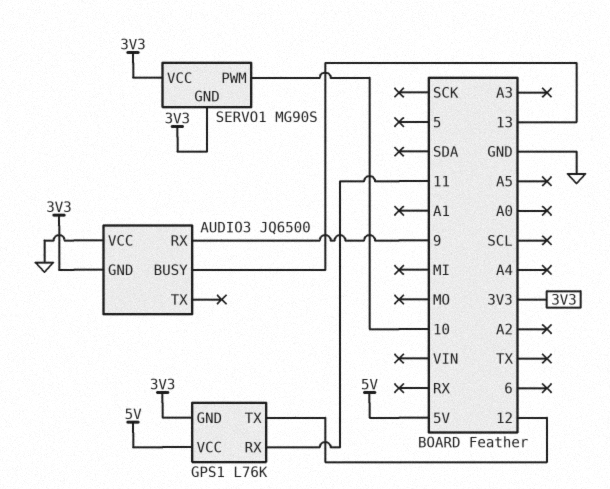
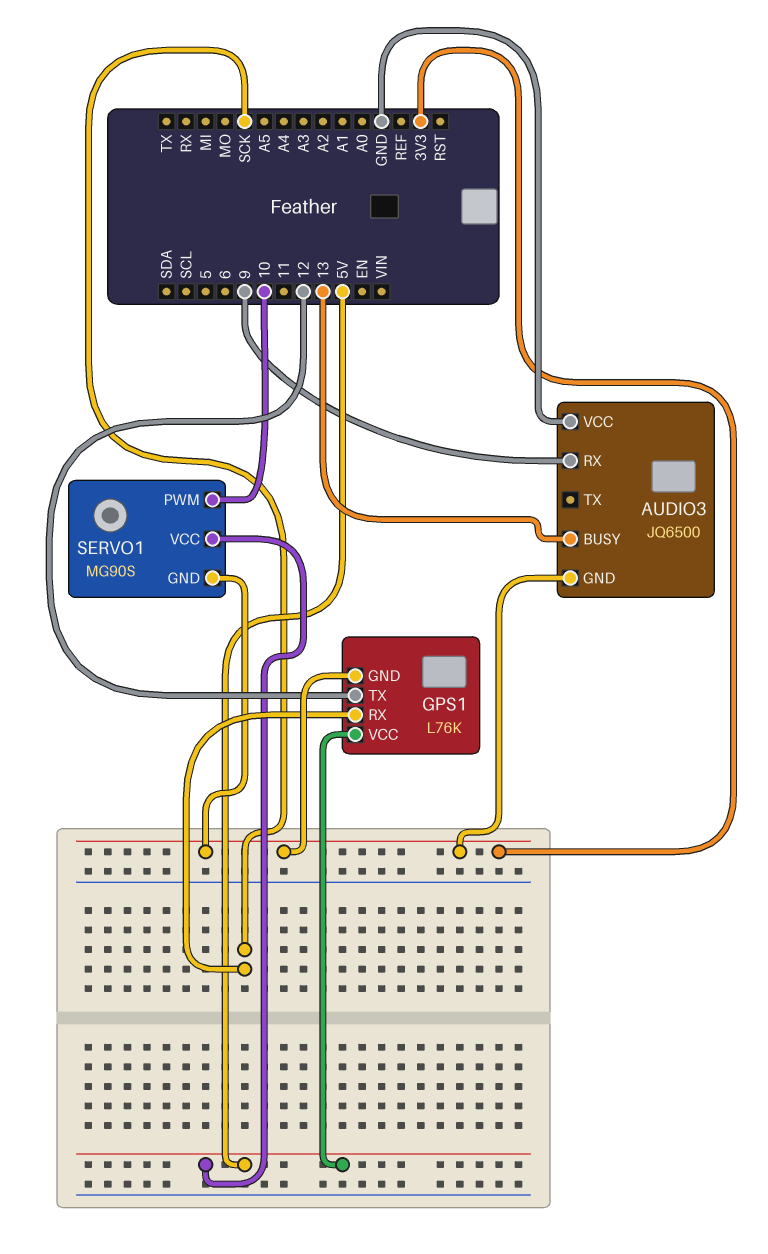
GPS1 pin RX: 11 -> SCK
SERVO1 pin VCC: 3V3 -> 5V

